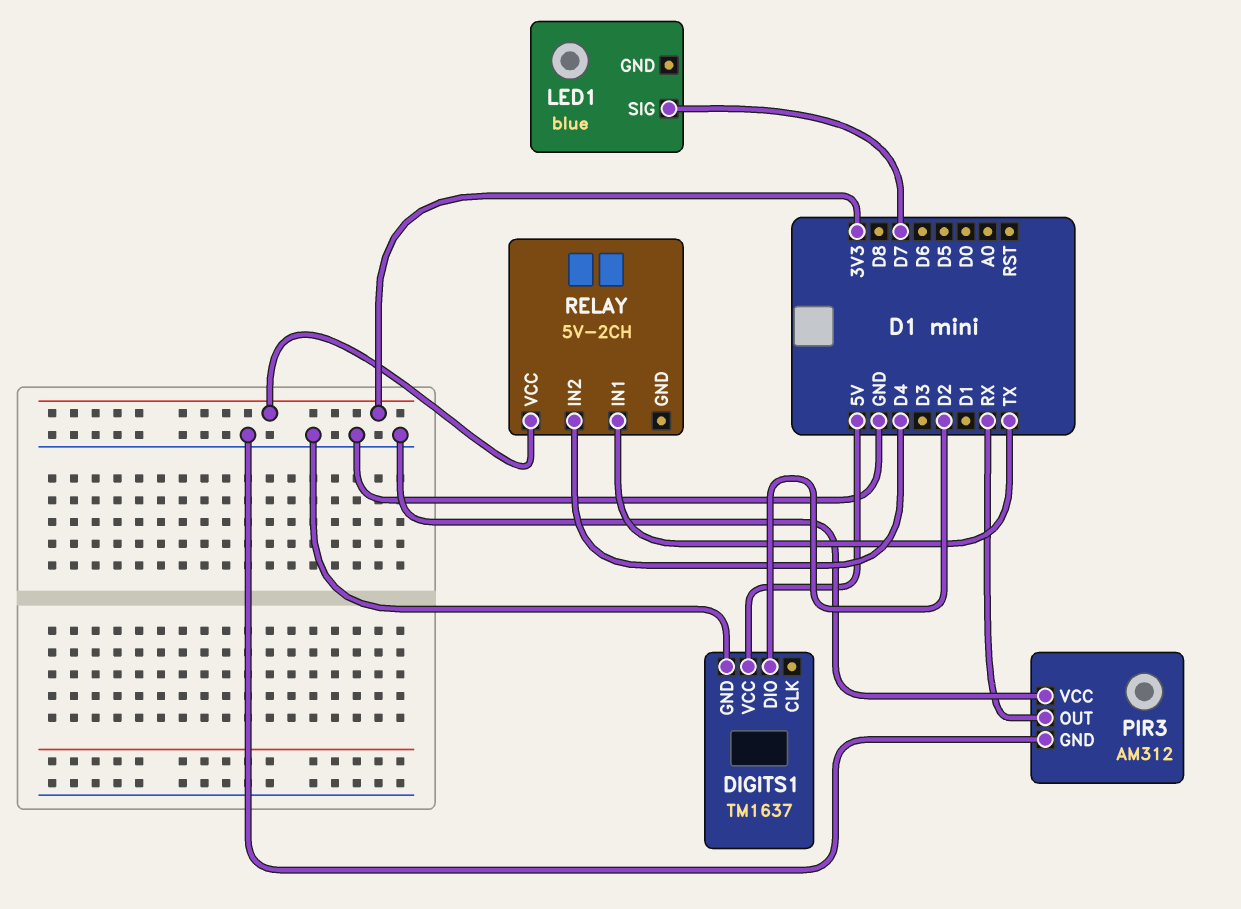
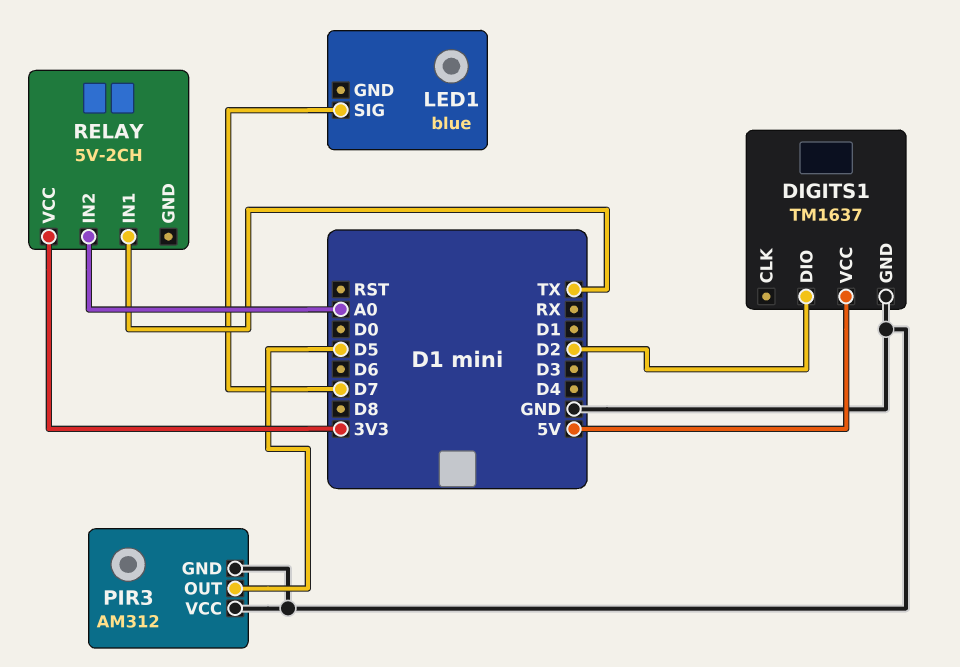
PIR3 pin OUT: RX -> D5
RELAY pin IN2: D4 -> A0

